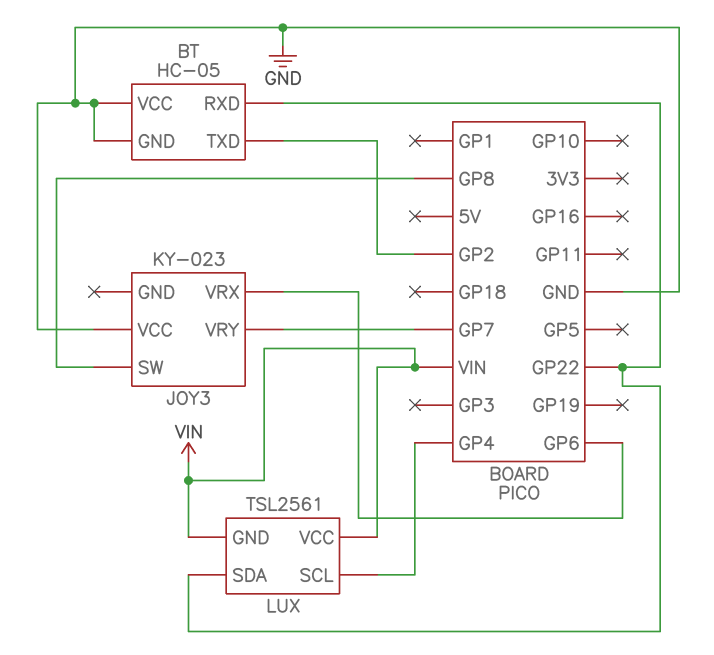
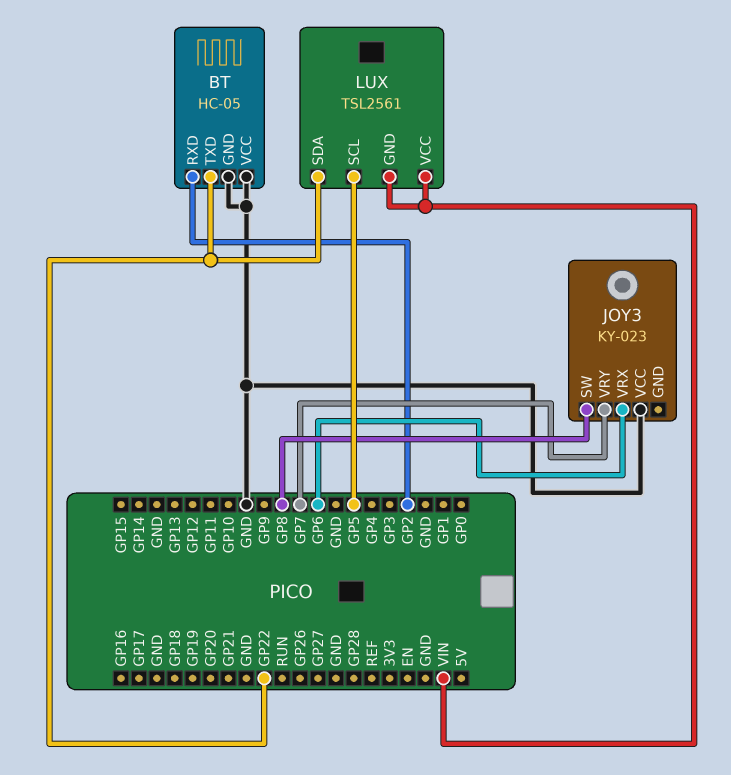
BT pin RXD: GP22 -> GP2
BT pin TXD: GP2 -> GP22
LUX pin SCL: GP4 -> GP5

